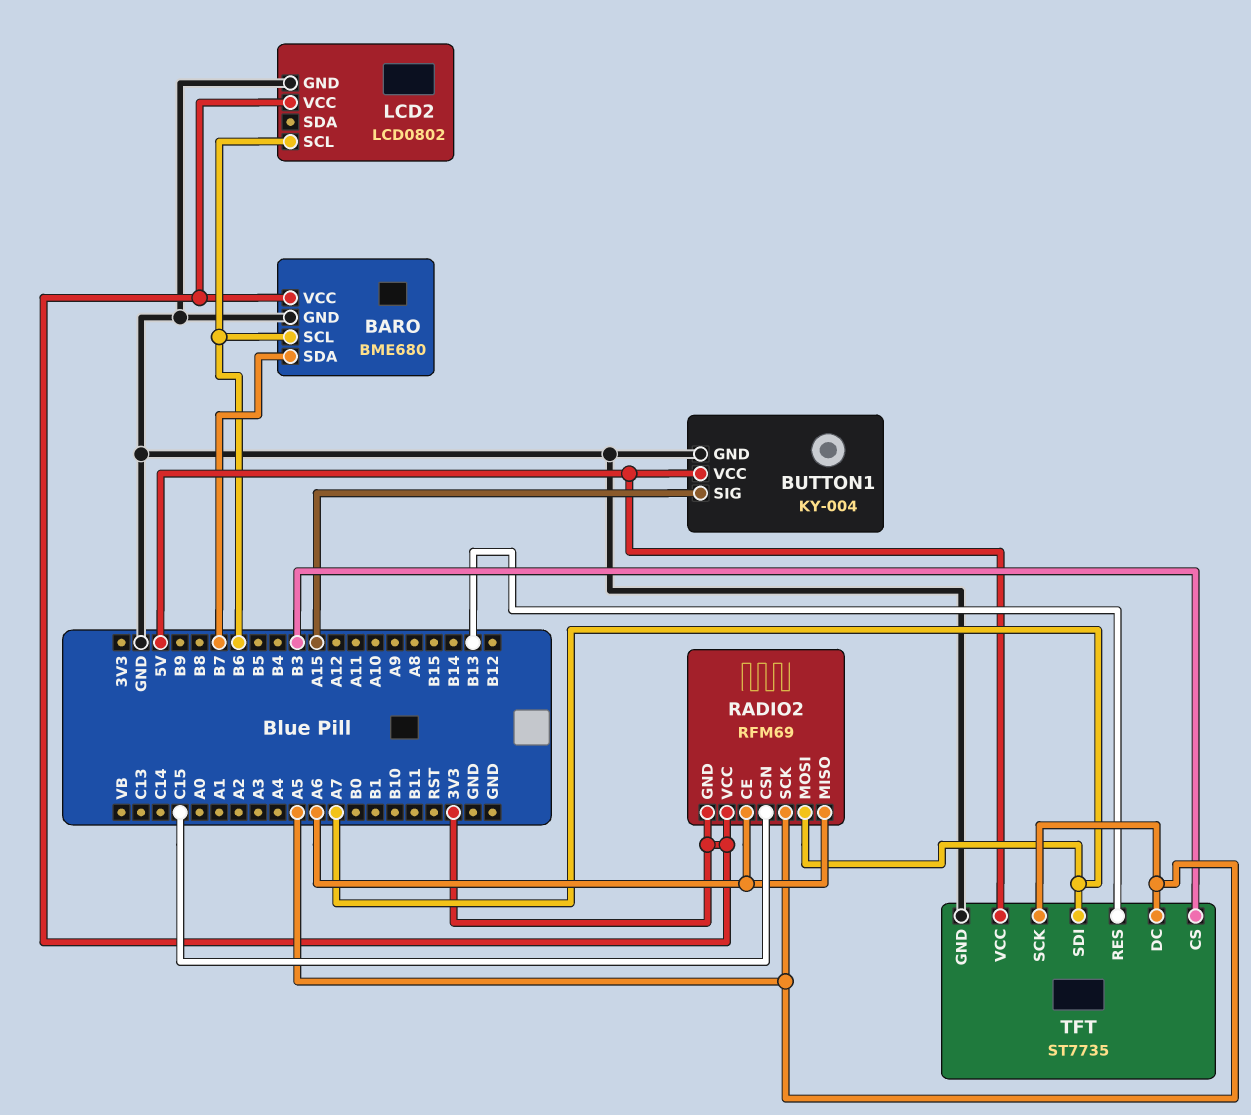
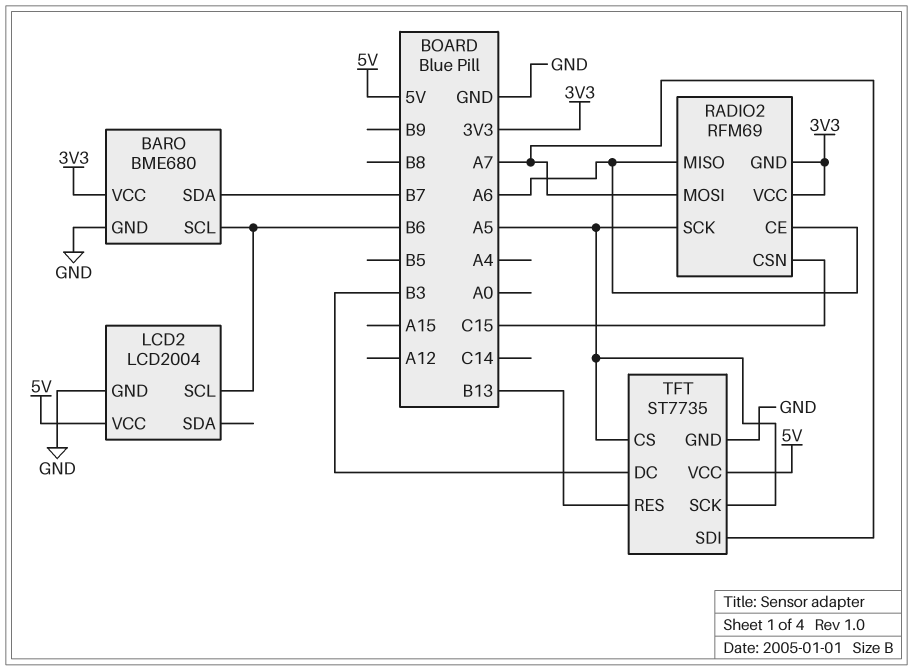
BUTTON1: KY-004 -> none
BUTTON1 pin GND: GND -> none
BUTTON1 pin SIG: A15 -> none
BUTTON1 pin VCC: 5V -> none
LCD2: LCD0802 -> LCD2004
LCD2 pin VCC: 3V3 -> 5V
TFT pin CS: B3 -> A5
TFT pin DC: A5 -> B3

